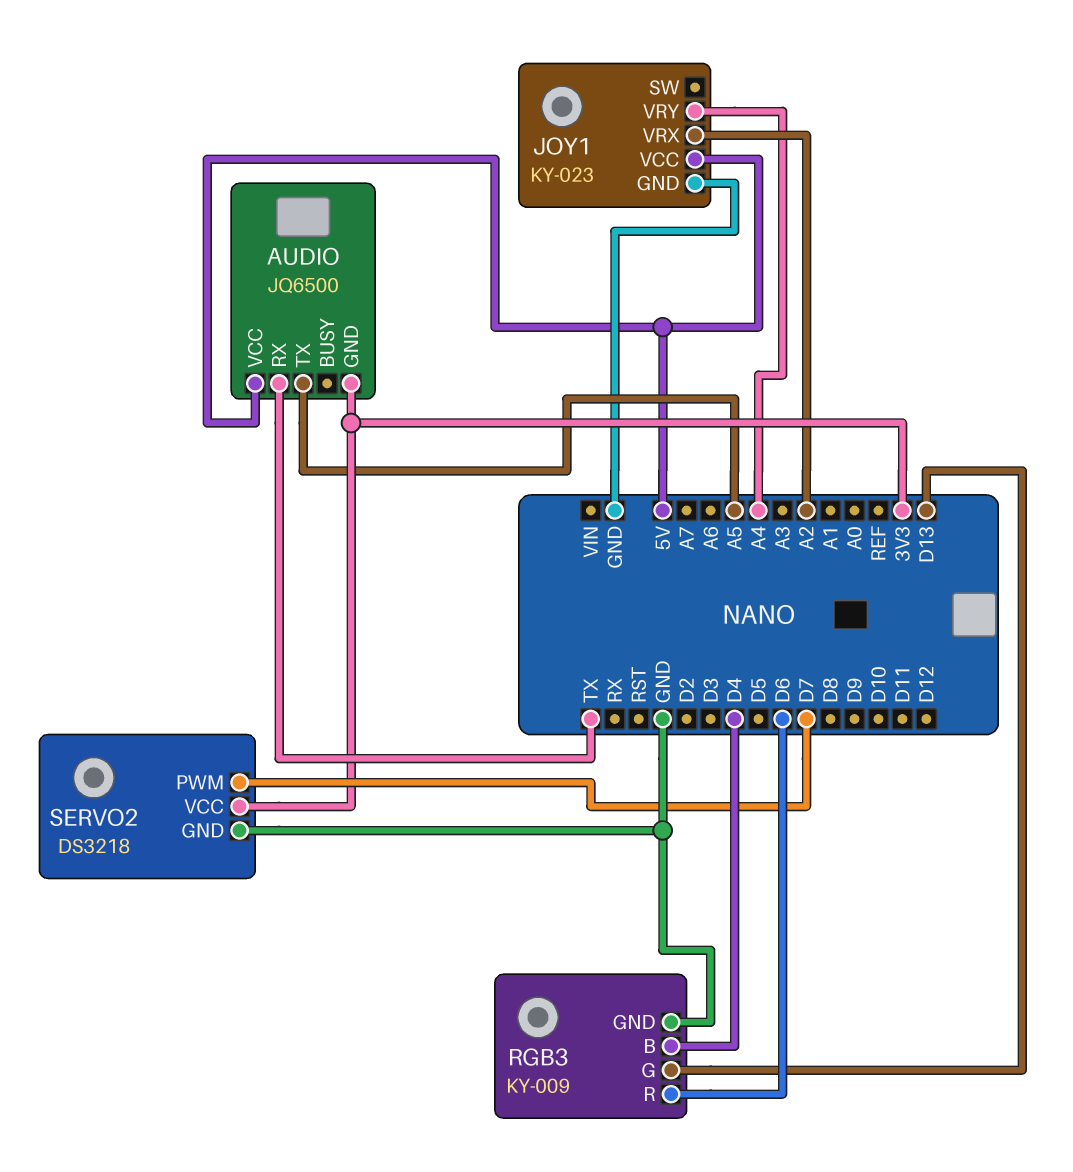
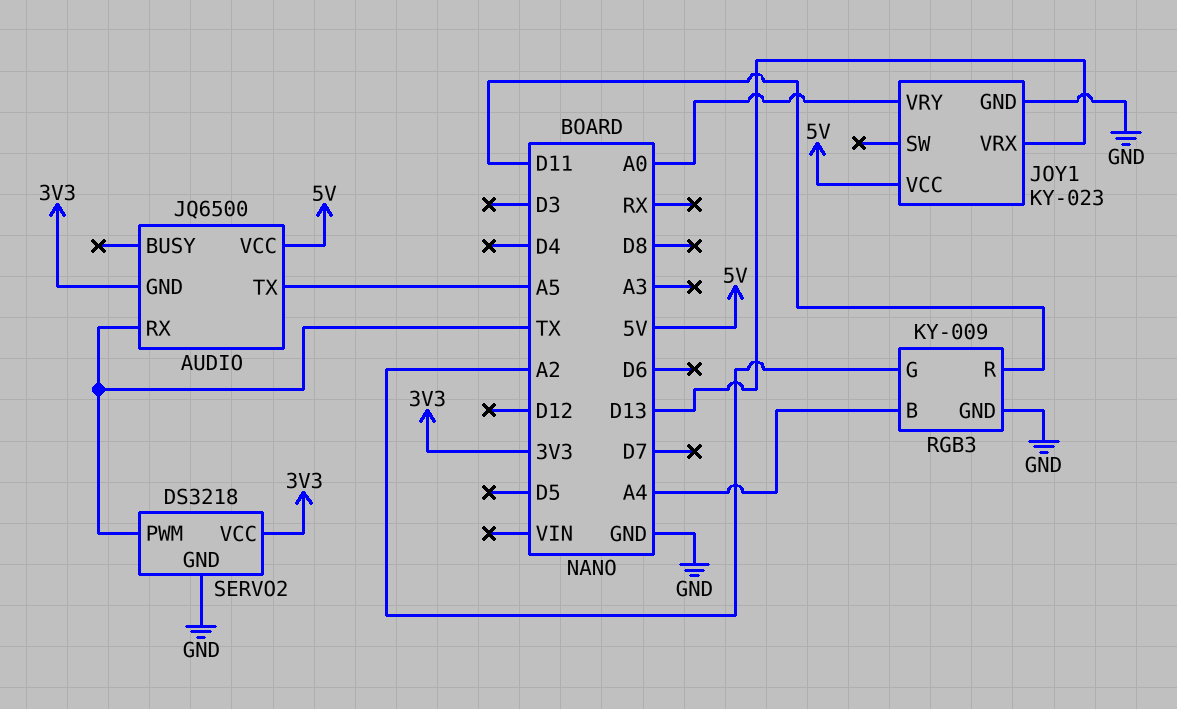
JOY1 pin VRX: A2 -> D13
JOY1 pin VRY: A4 -> A0
RGB3 pin B: D4 -> A4
RGB3 pin G: D13 -> A2
RGB3 pin R: D6 -> D11
SERVO2 pin PWM: D7 -> TX

